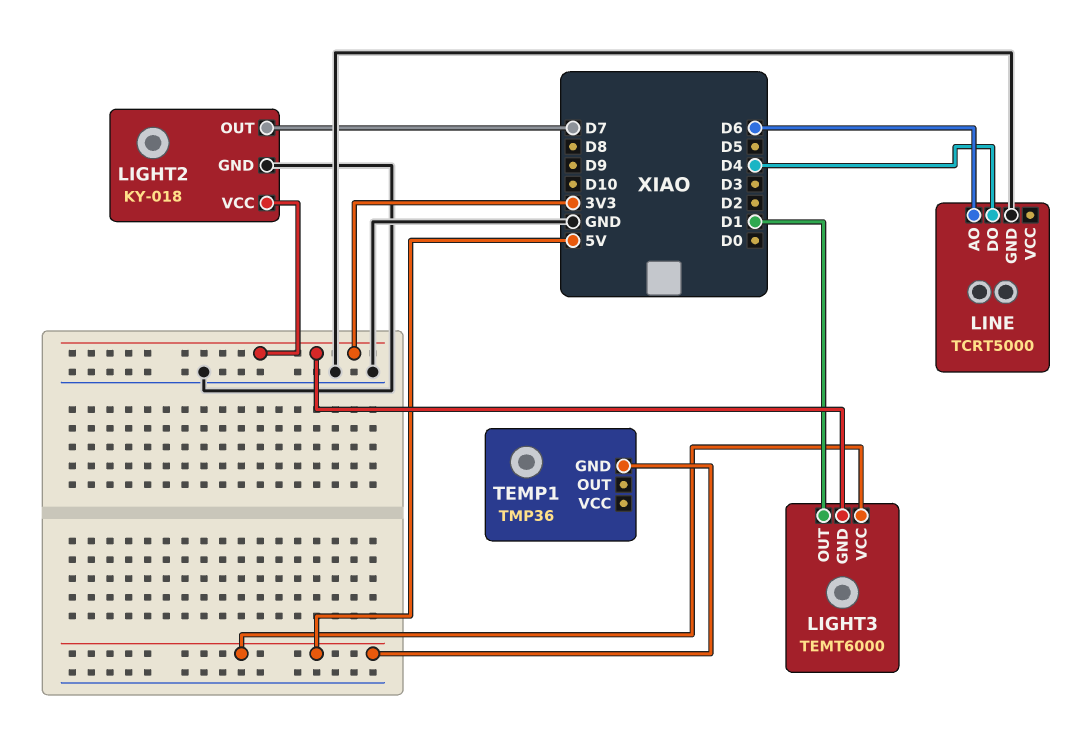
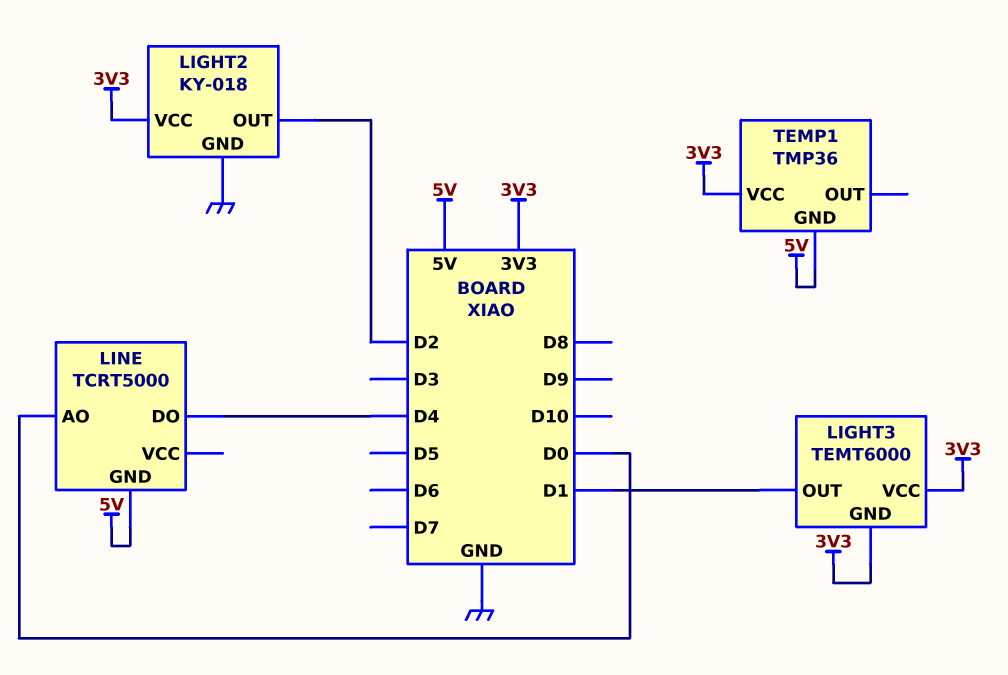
LIGHT2 pin OUT: D7 -> D2
LIGHT3 pin VCC: 5V -> 3V3
LINE pin AO: D6 -> D0
LINE pin GND: GND -> 5V
TEMP1 pin VCC: none -> 3V3

